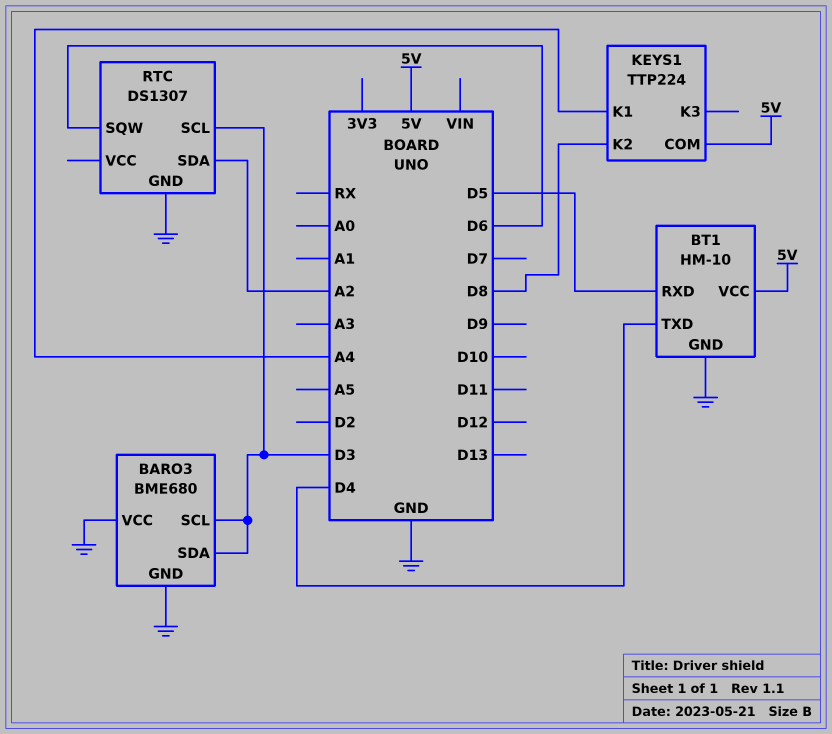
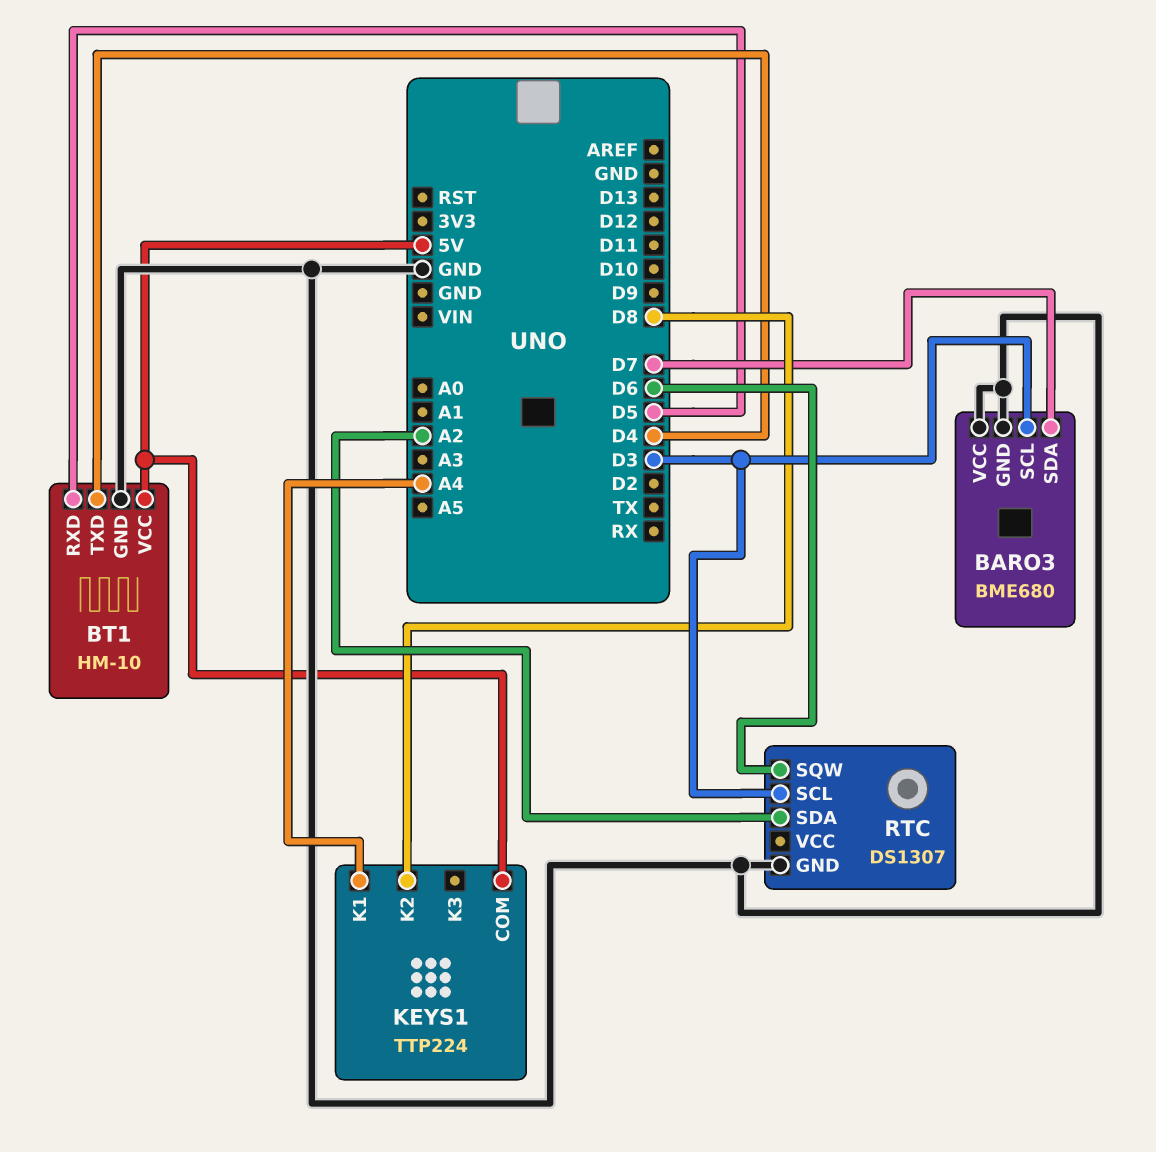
BARO3 pin SDA: D3 -> D7

